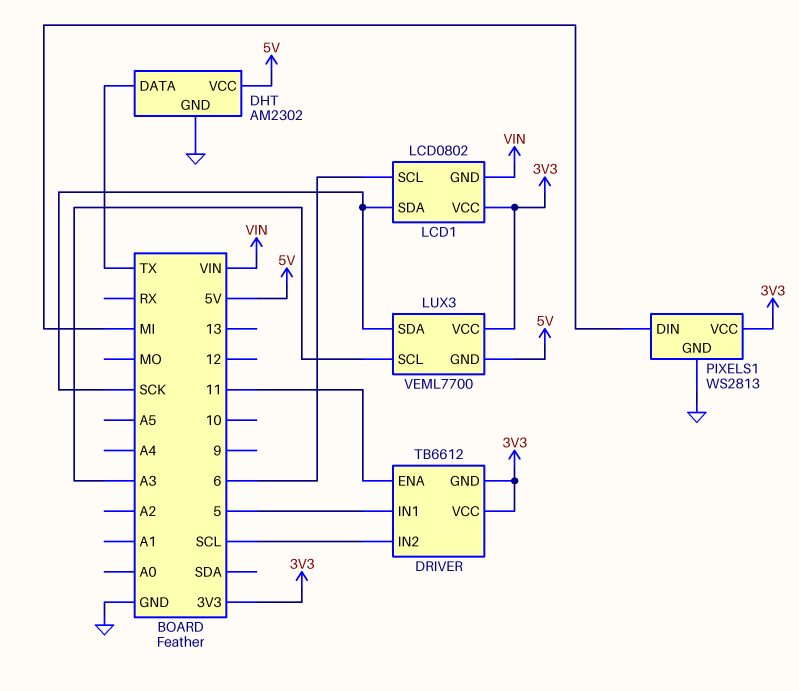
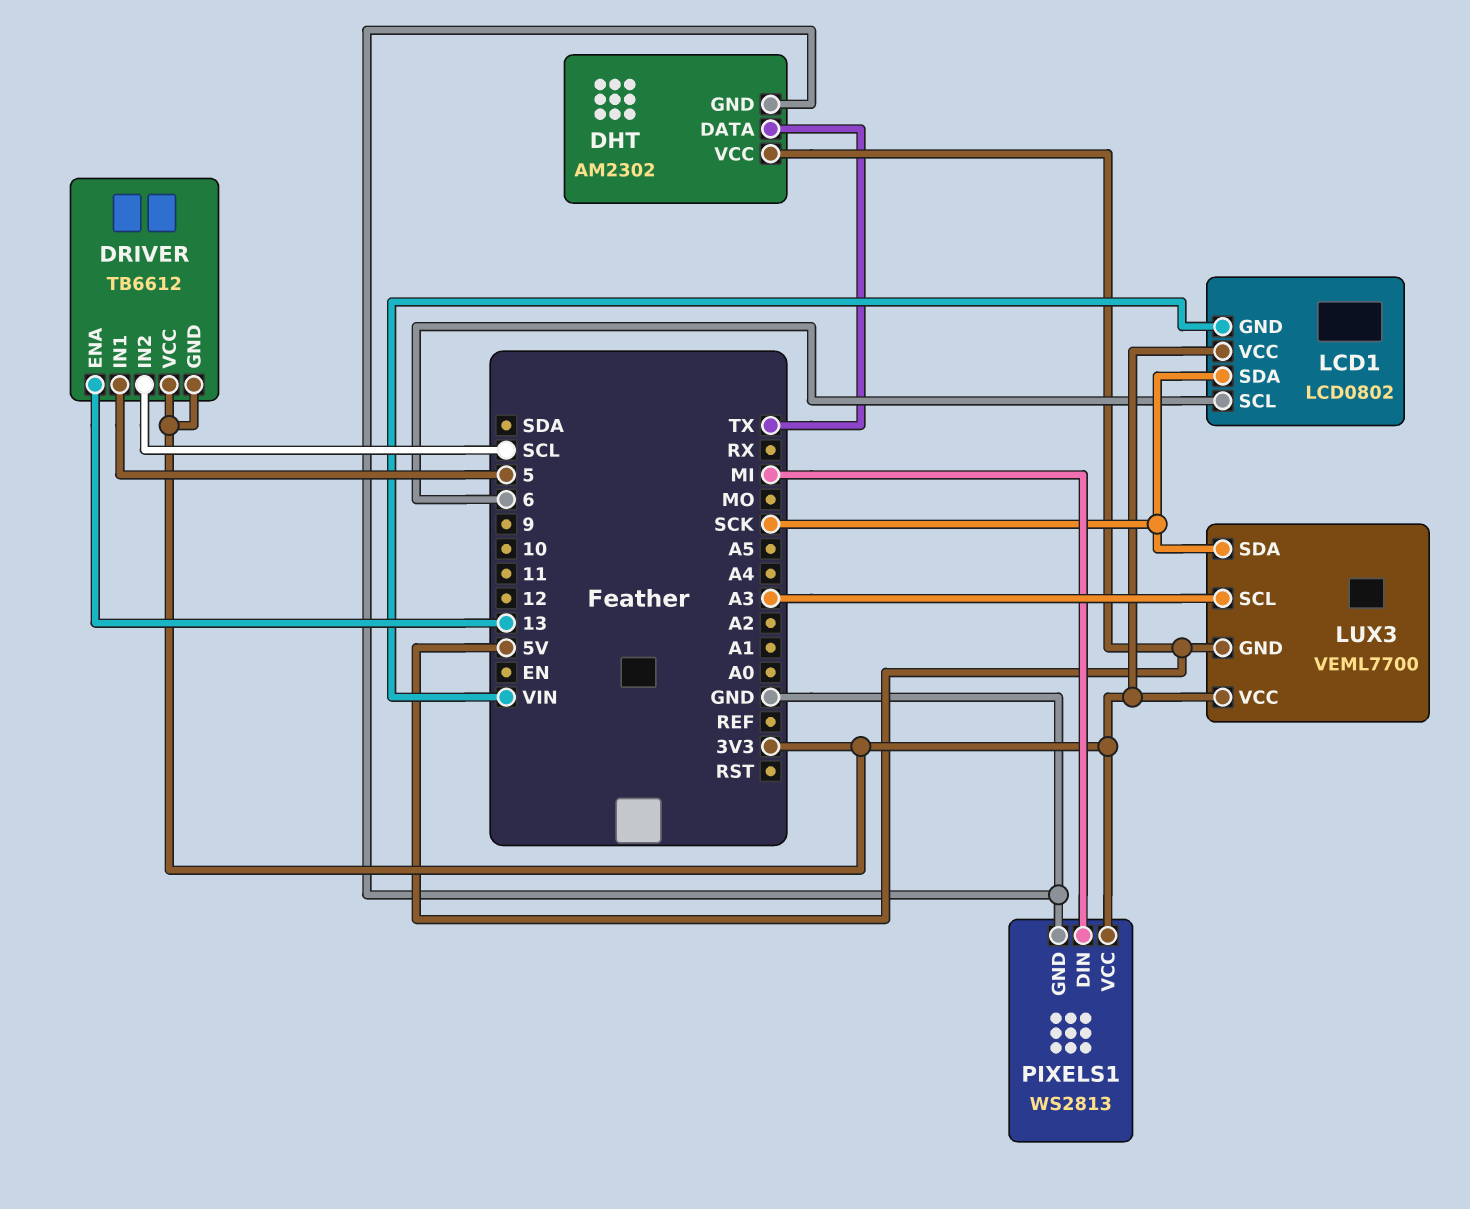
DRIVER pin ENA: 11 -> 13

